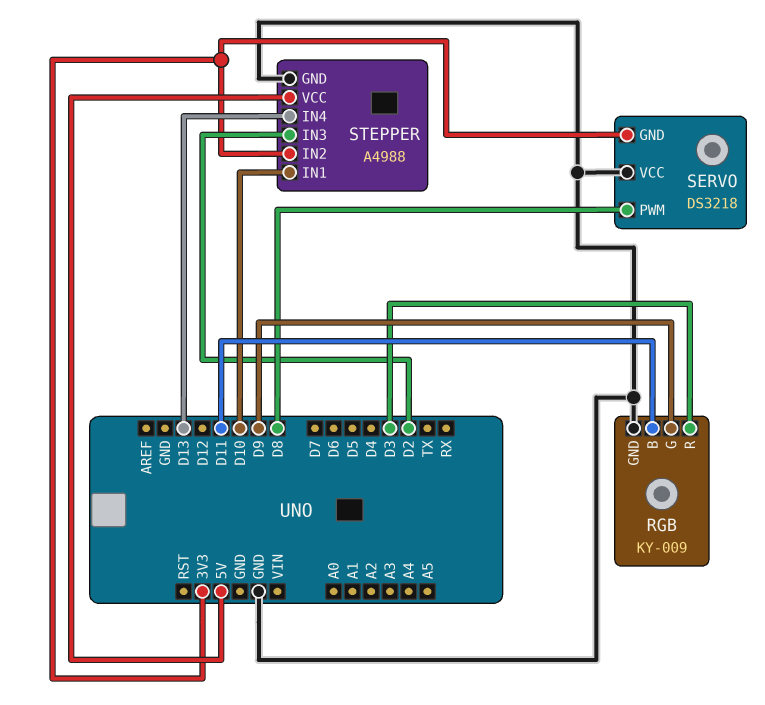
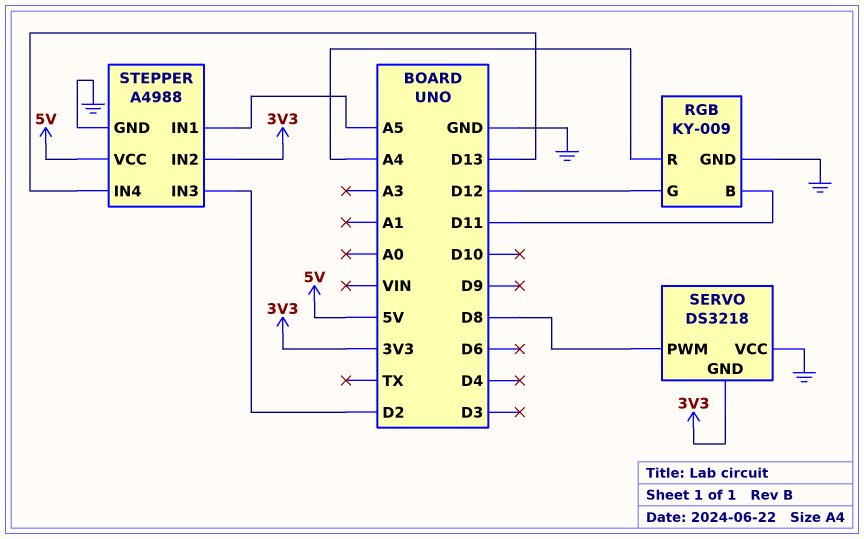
RGB pin G: D9 -> D12
RGB pin R: D3 -> A4
STEPPER pin IN1: D10 -> A5

